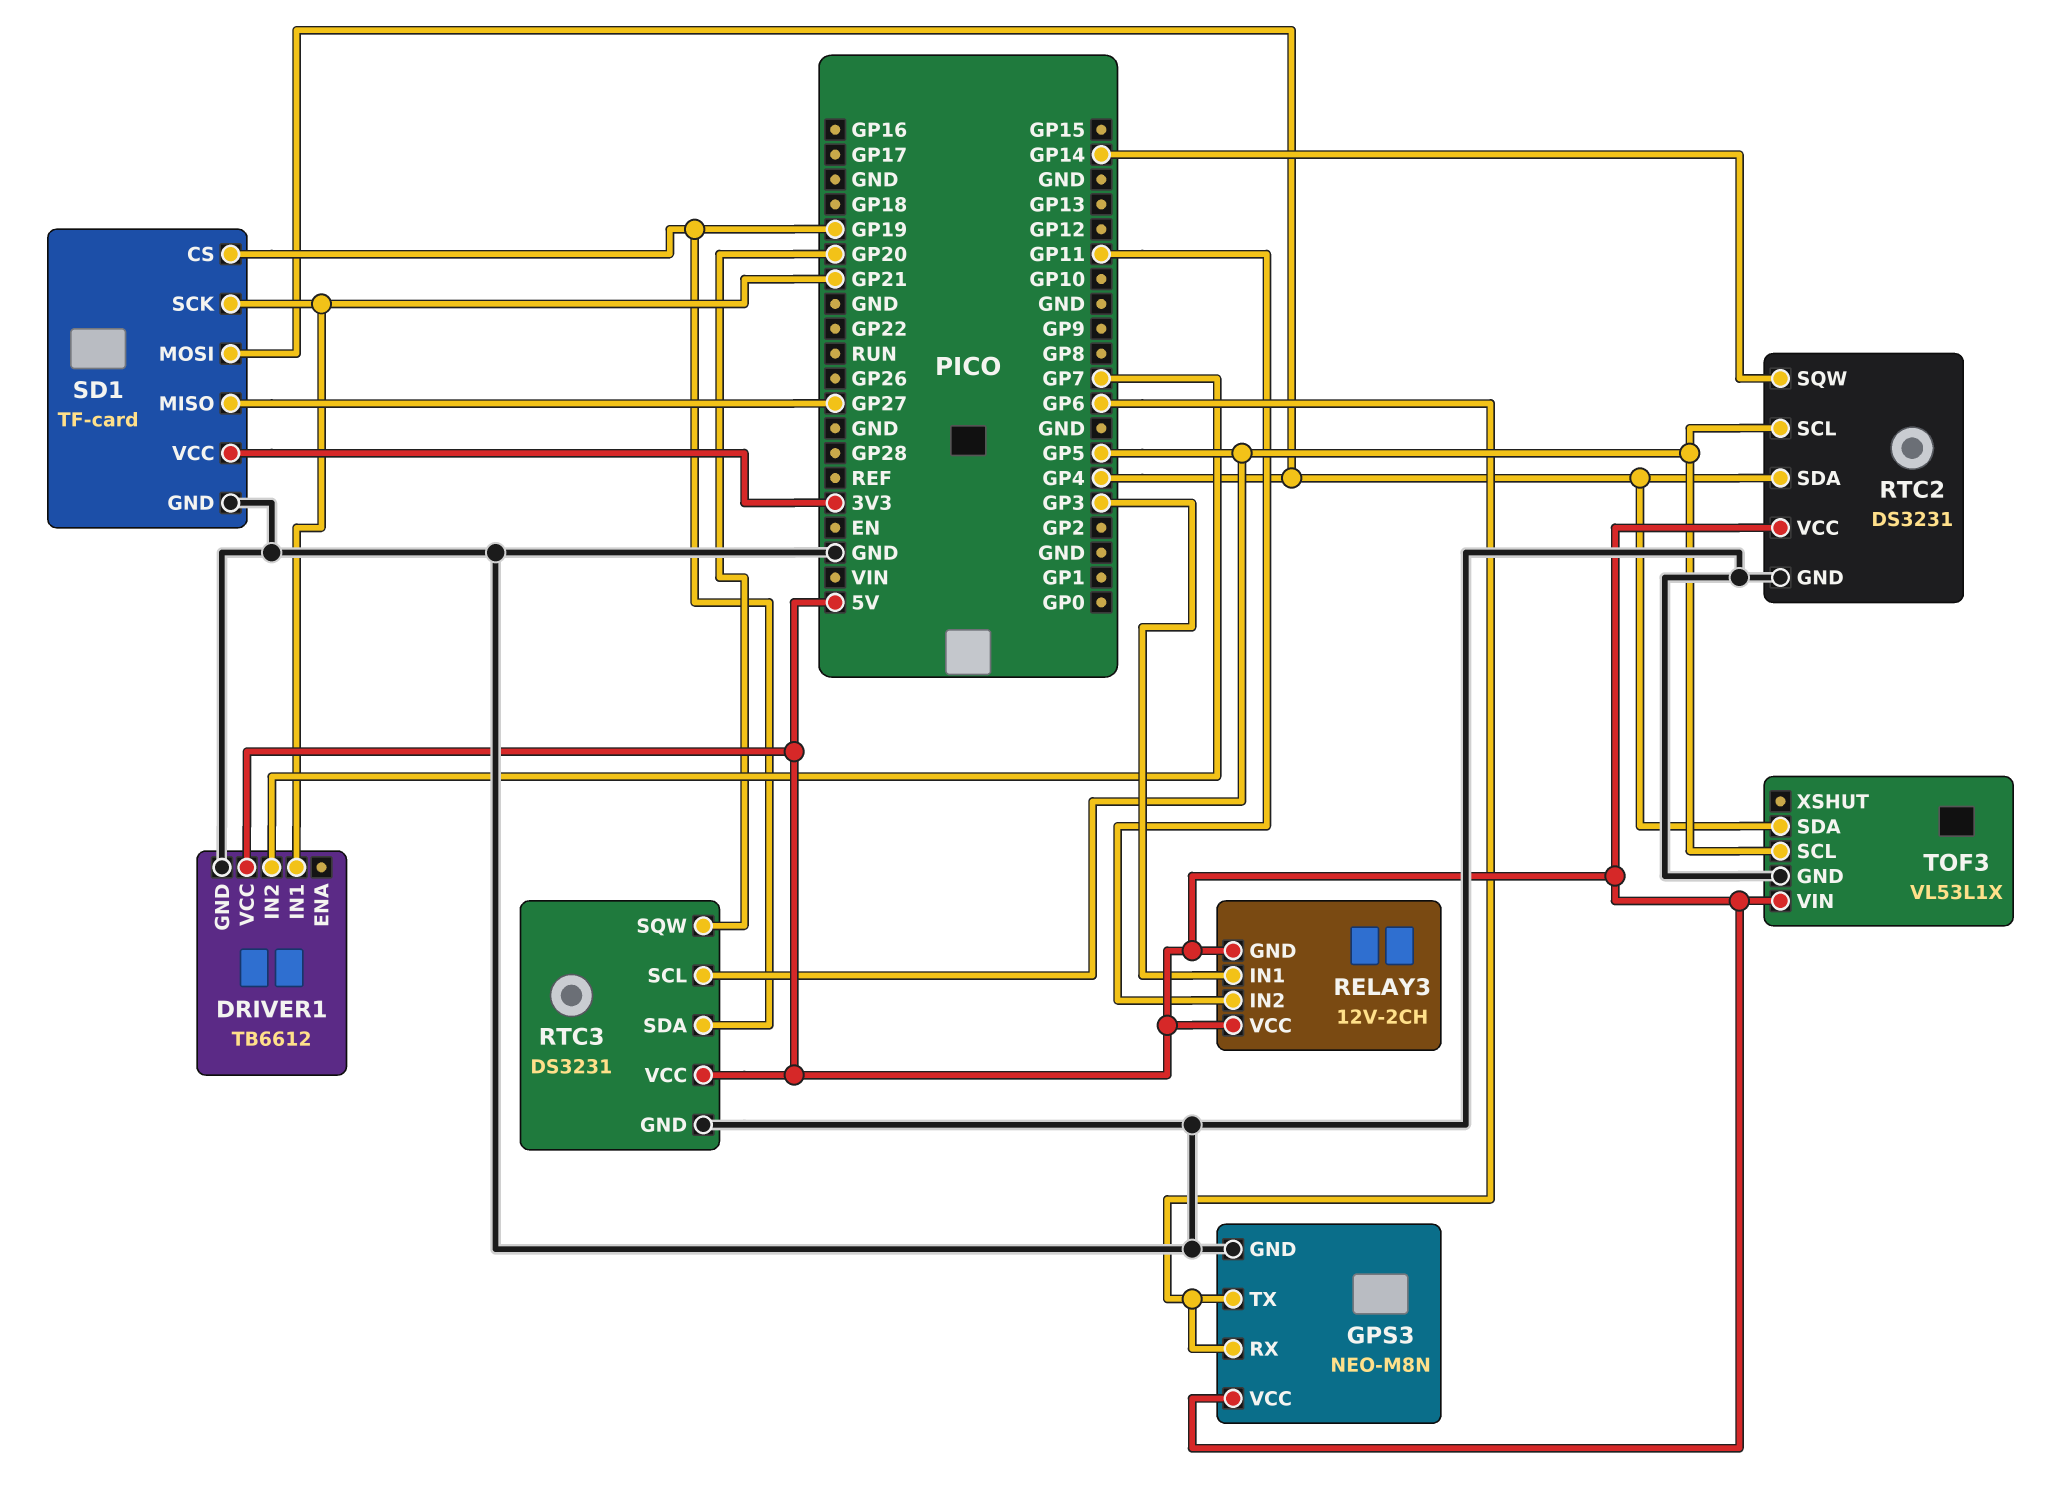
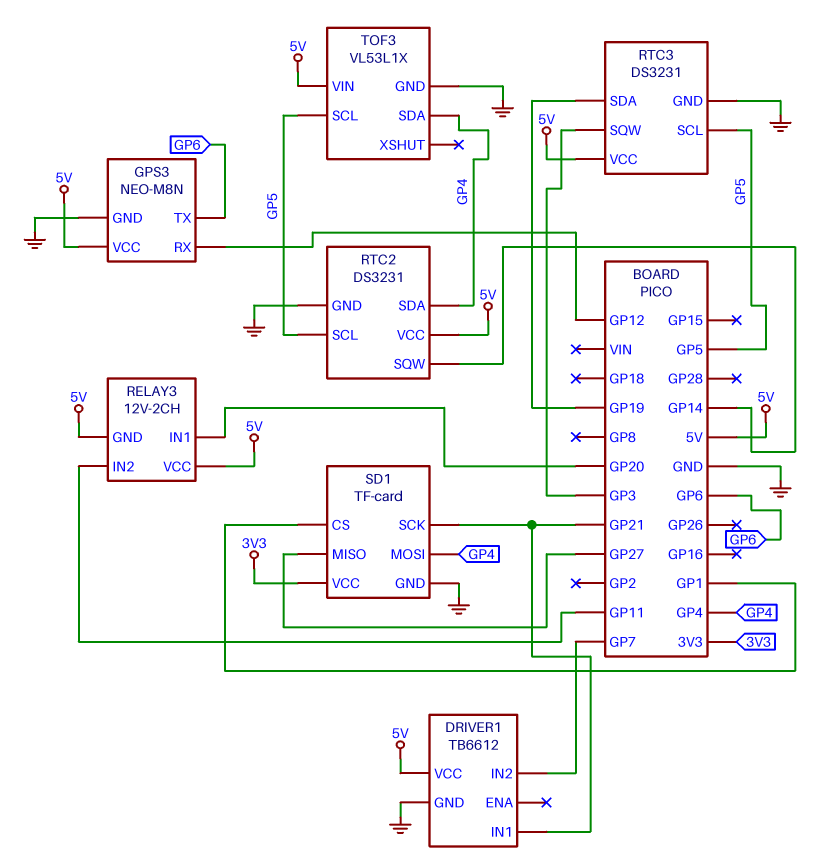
GPS3 pin RX: GP6 -> GP12
RELAY3 pin IN1: GP3 -> GP20
RTC3 pin SQW: GP20 -> GP3
SD1 pin CS: GP19 -> GP1

